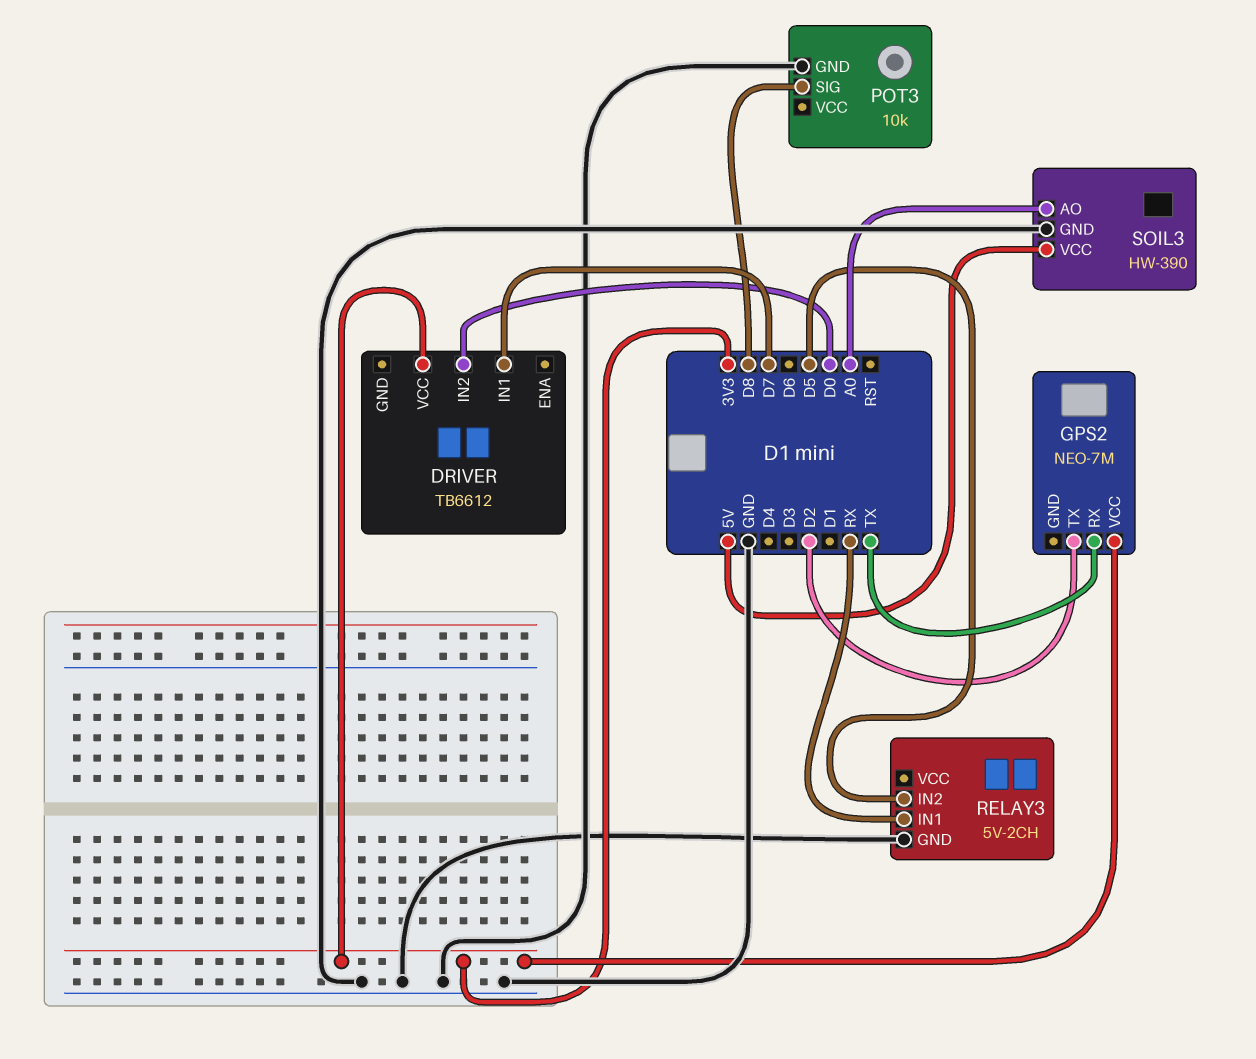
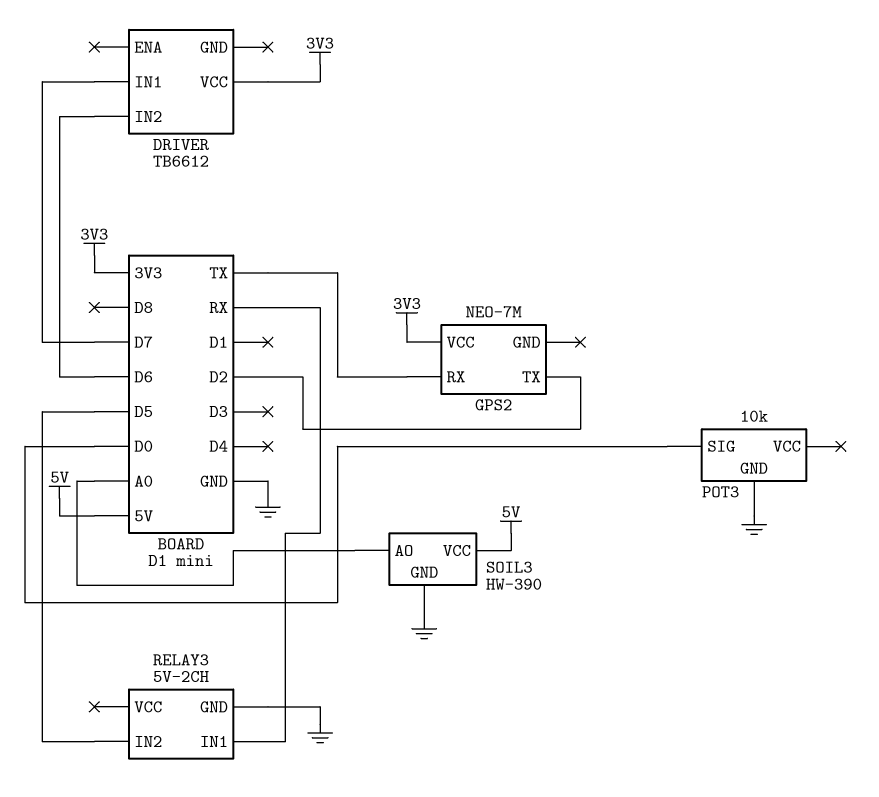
DRIVER pin IN2: D0 -> D6
POT3 pin SIG: D8 -> D0

